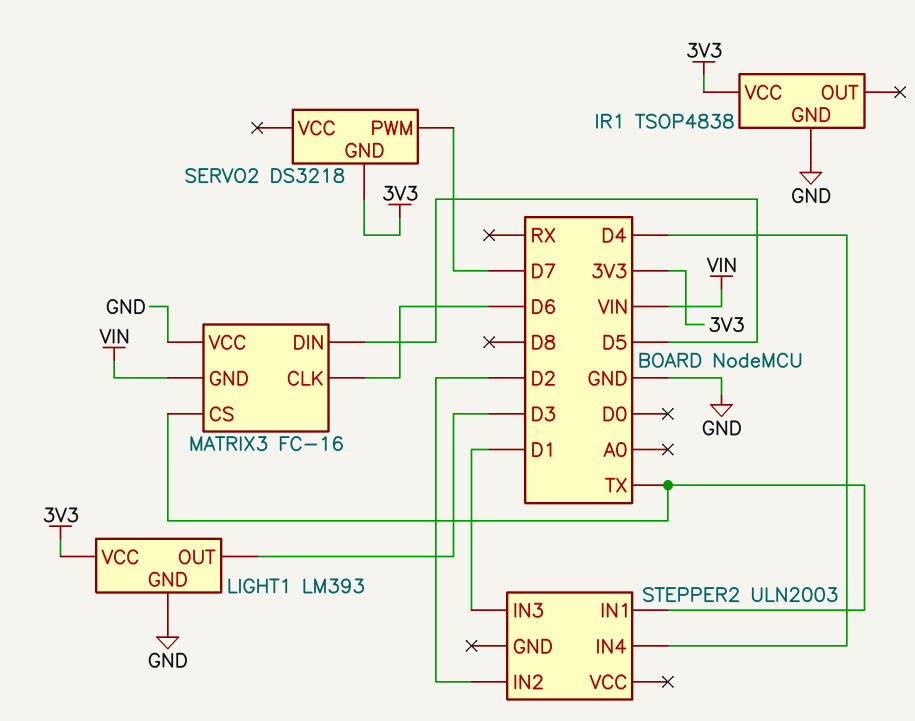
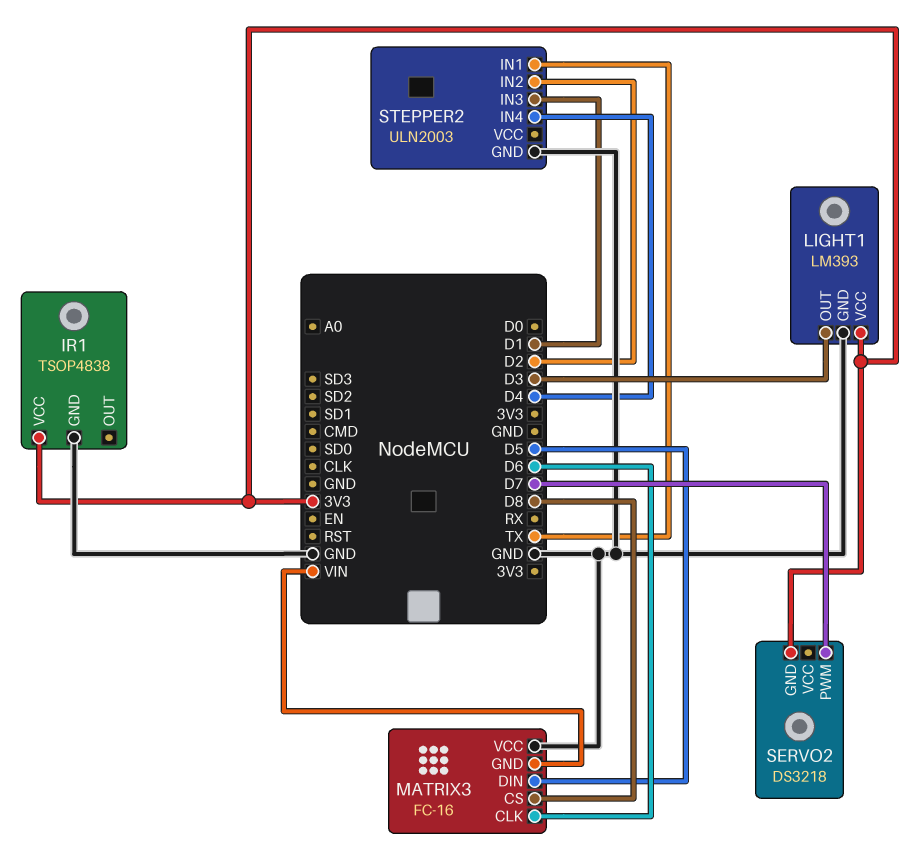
MATRIX3 pin CS: TX -> D8
STEPPER2 pin GND: none -> GND

